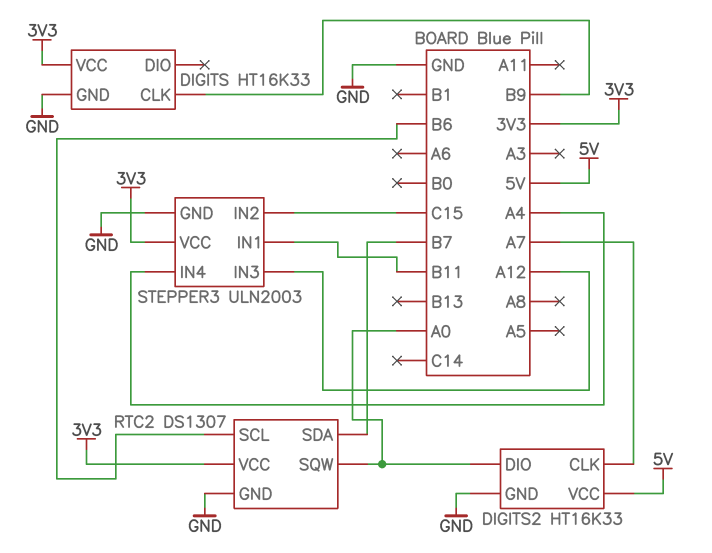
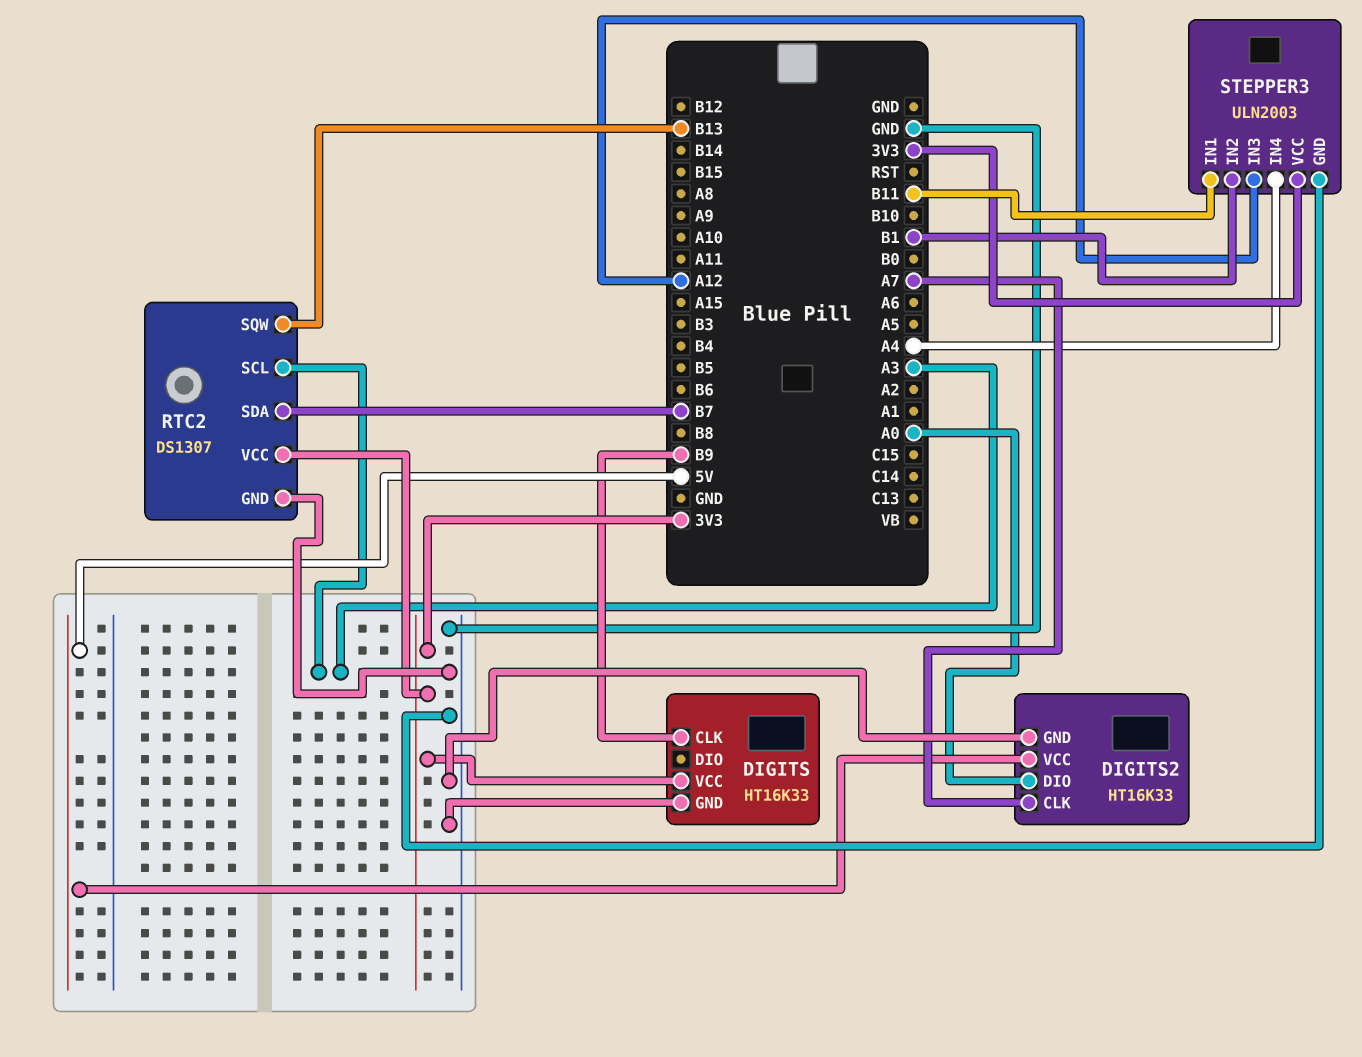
RTC2 pin SCL: B6 -> A3
RTC2 pin SQW: A0 -> B13
STEPPER3 pin IN2: C15 -> B1

